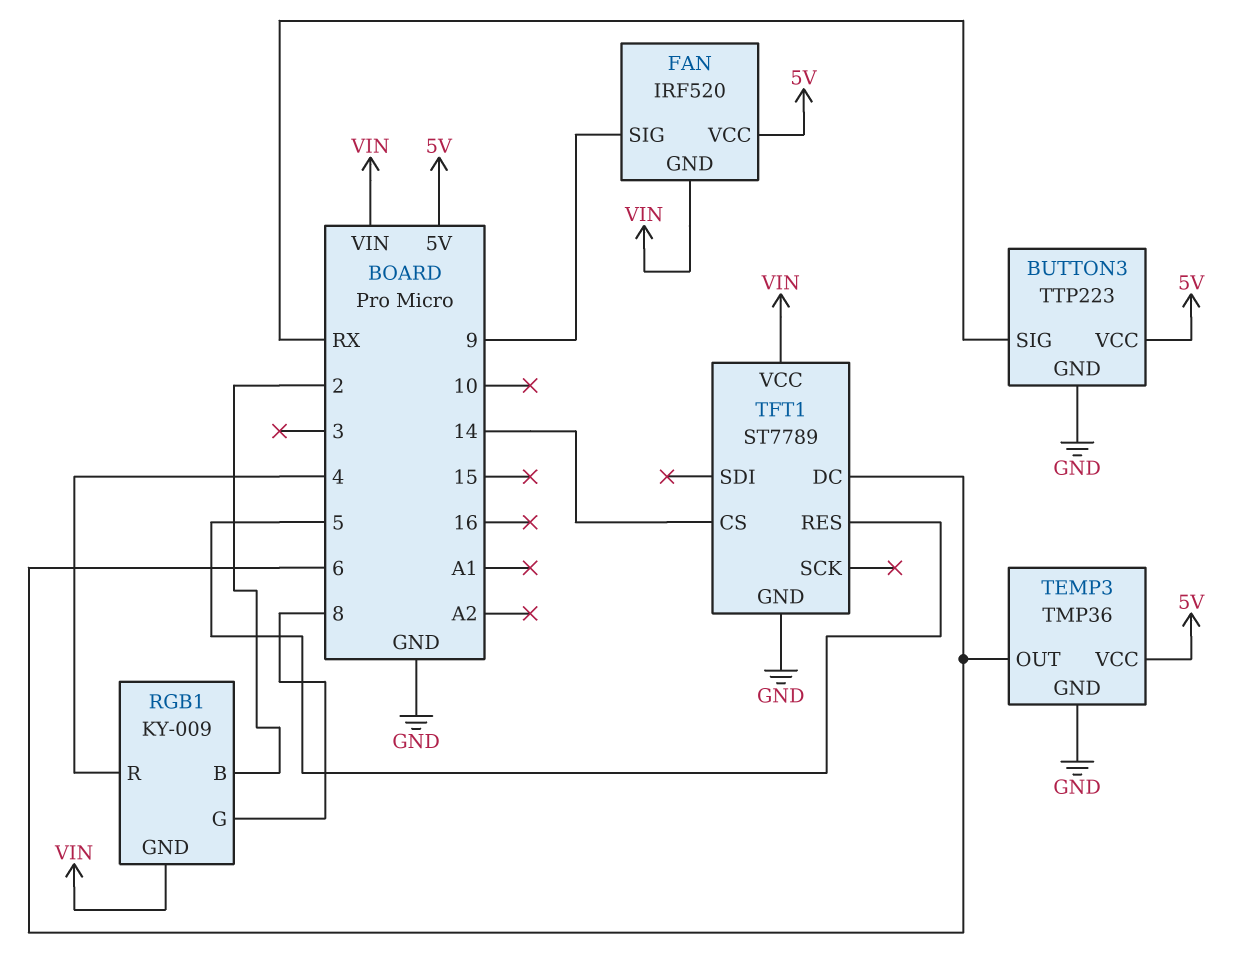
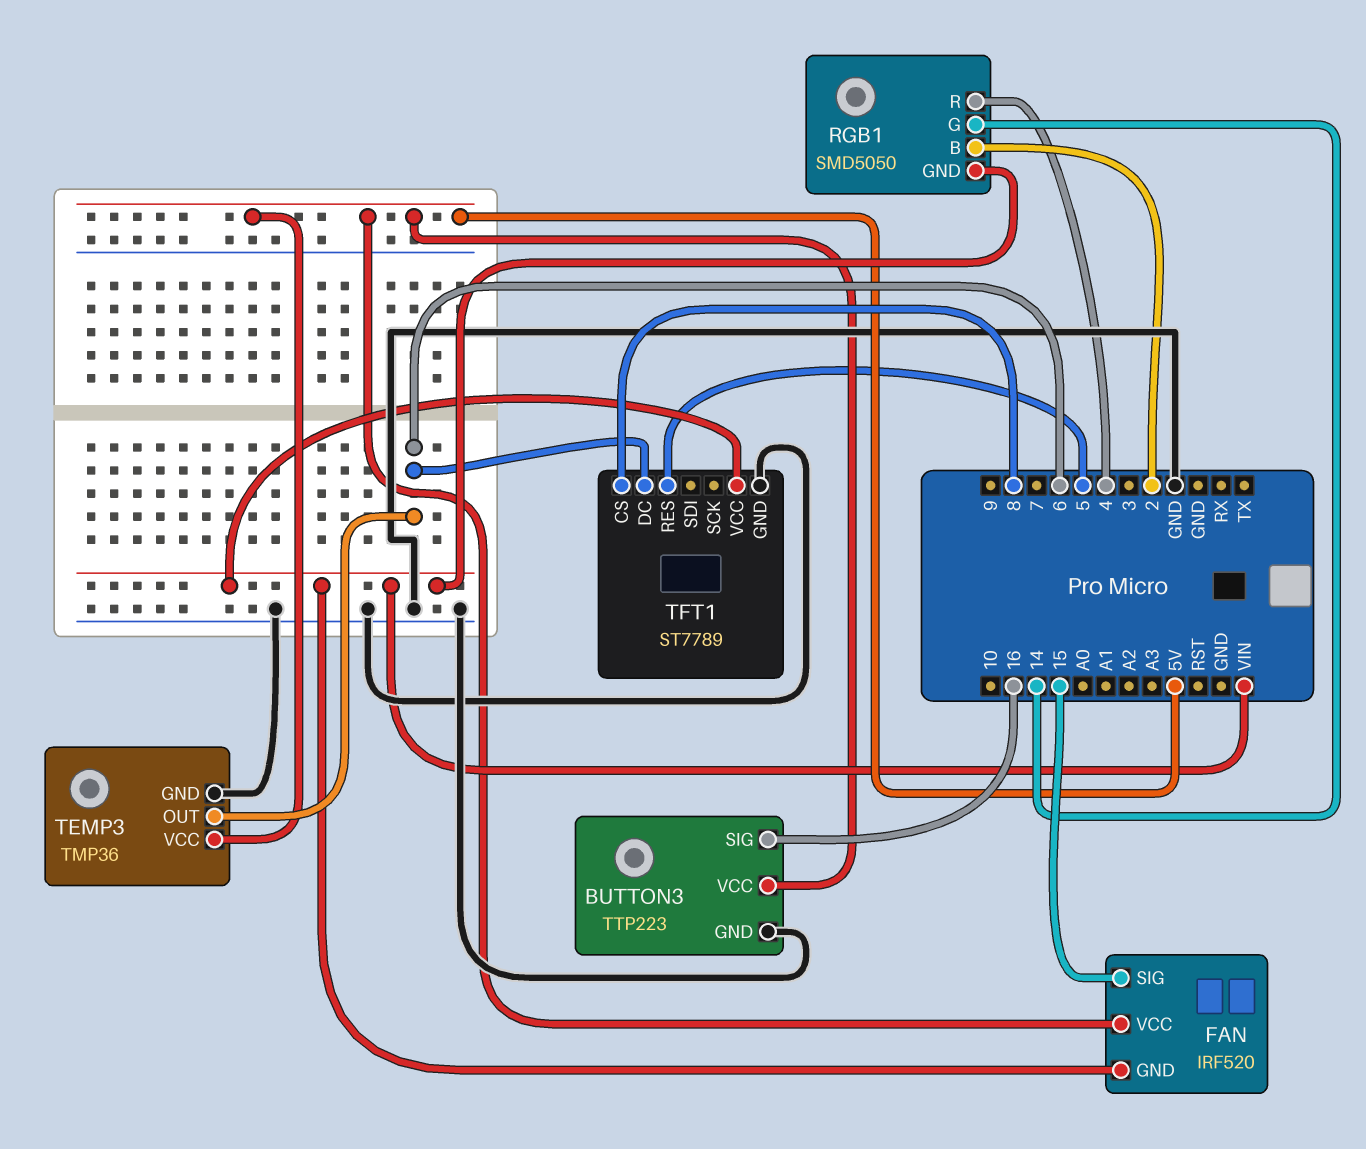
BUTTON3 pin SIG: RX -> 16
FAN pin SIG: 9 -> 15
RGB1: KY-009 -> SMD5050
RGB1 pin G: 8 -> 14
TFT1 pin CS: 14 -> 8

